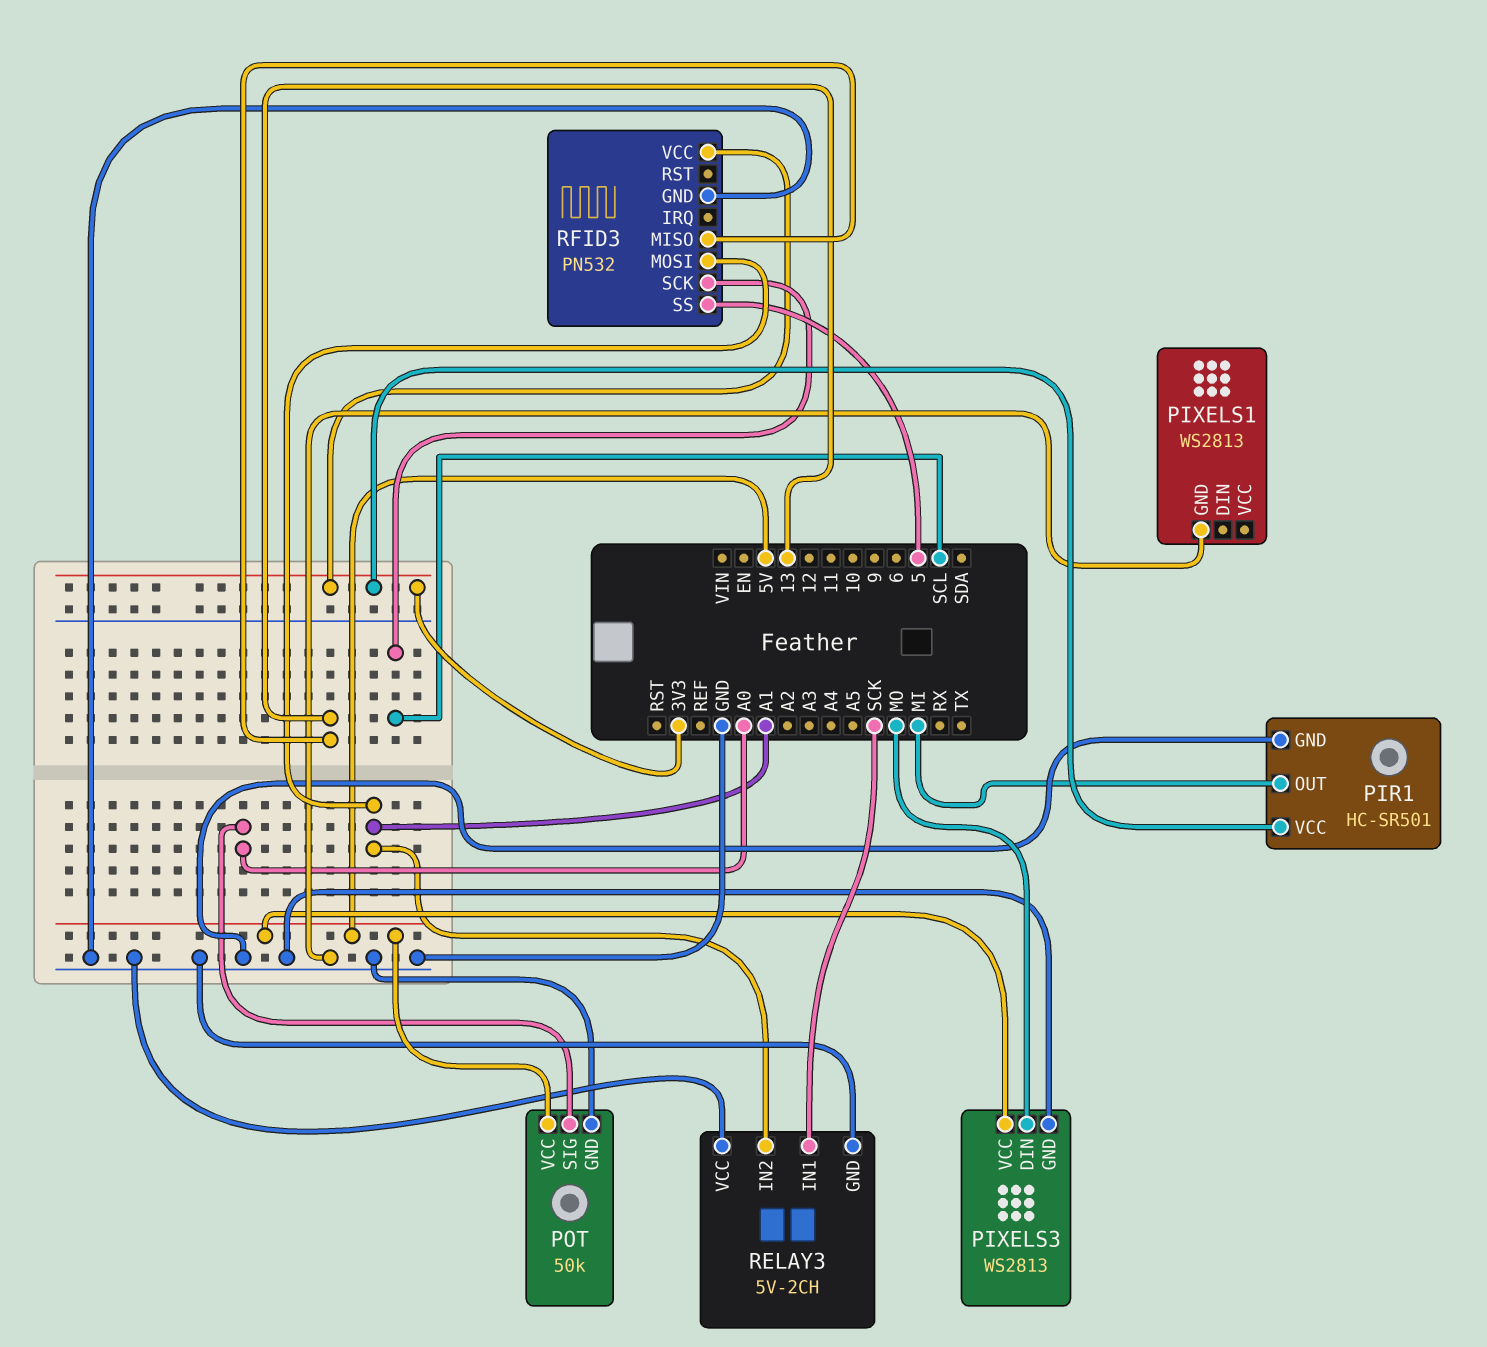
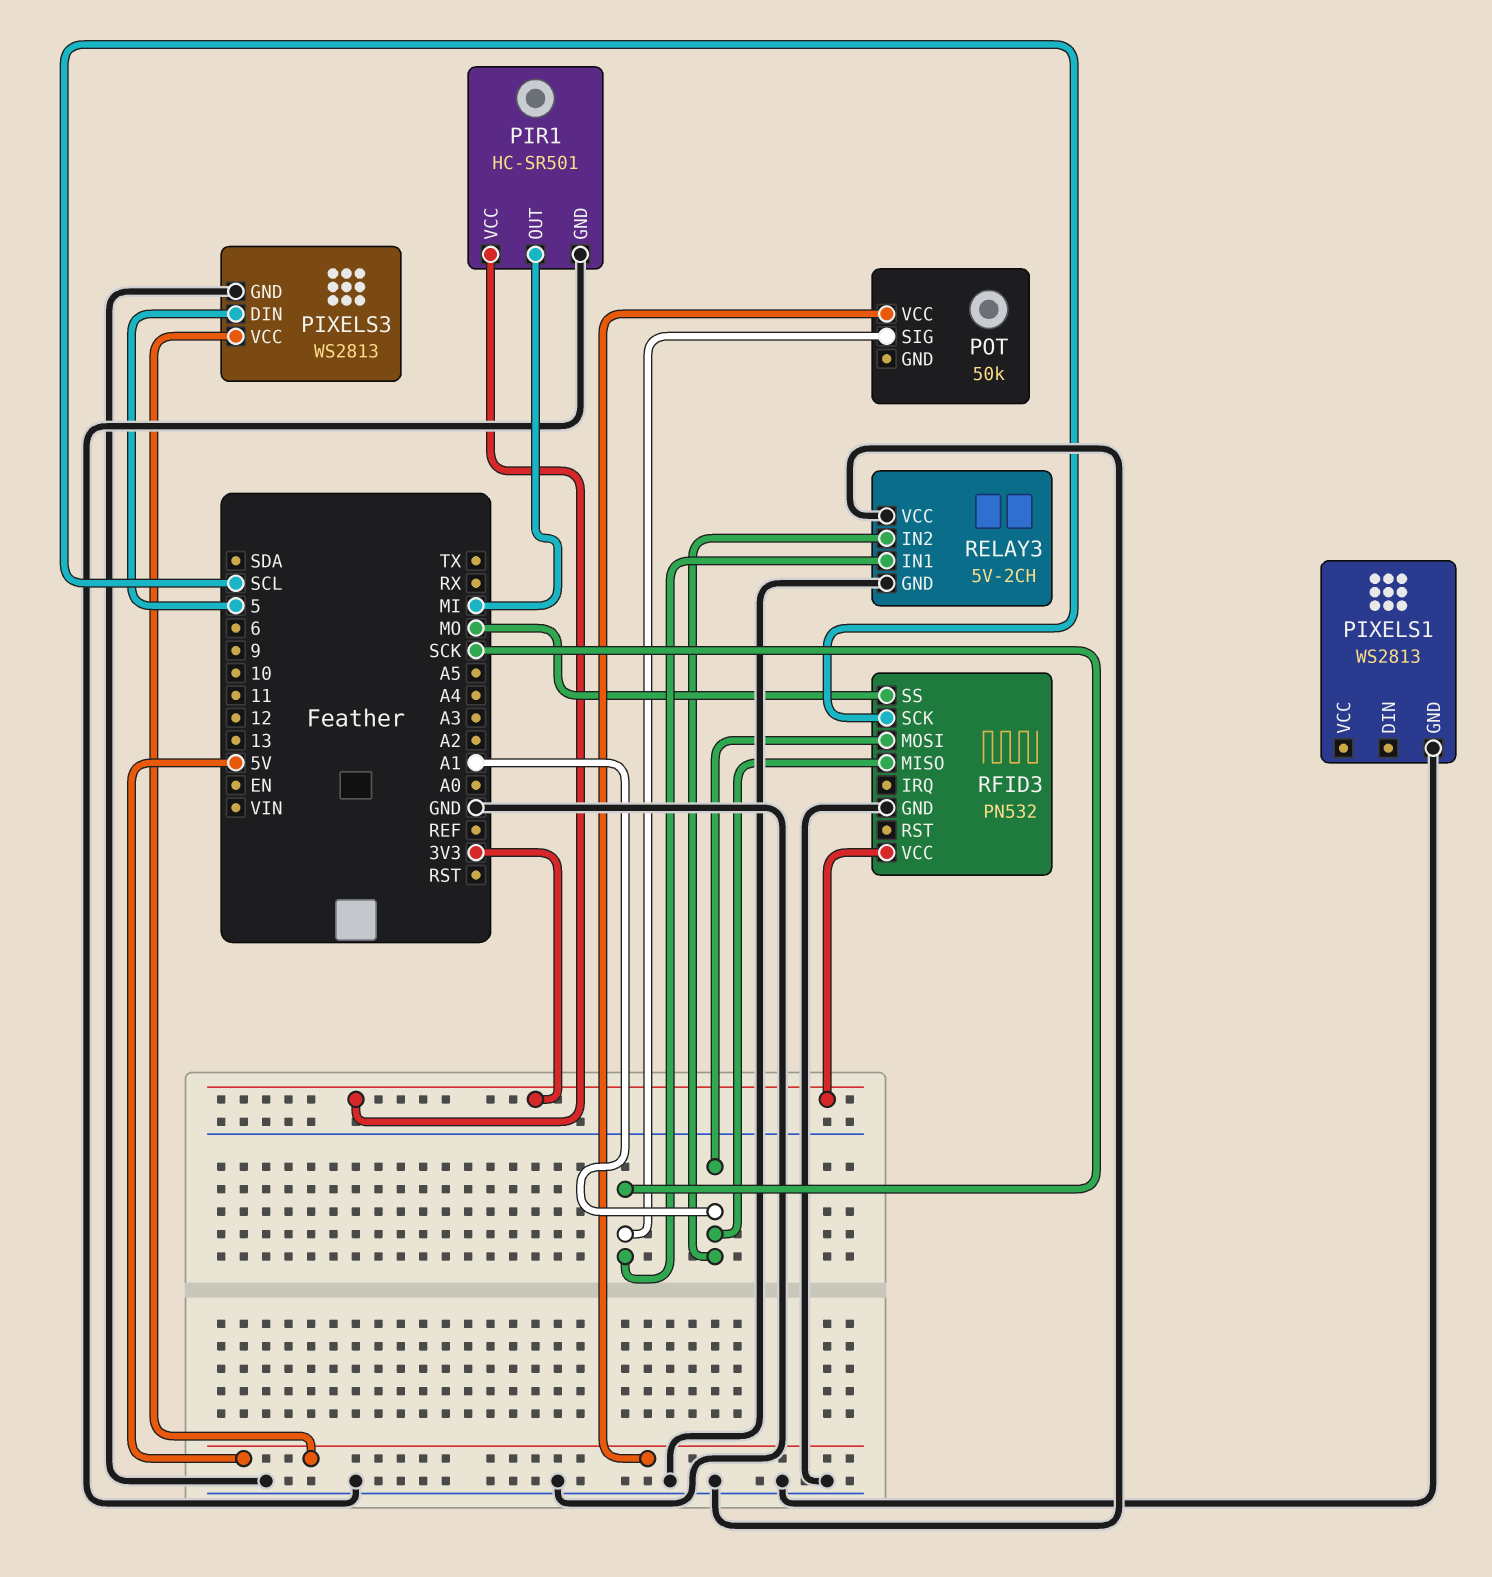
PIXELS3 pin DIN: MO -> 5
POT pin GND: GND -> none
POT pin SIG: A0 -> SCK
RFID3 pin MISO: 13 -> A1
RFID3 pin SS: 5 -> MO

